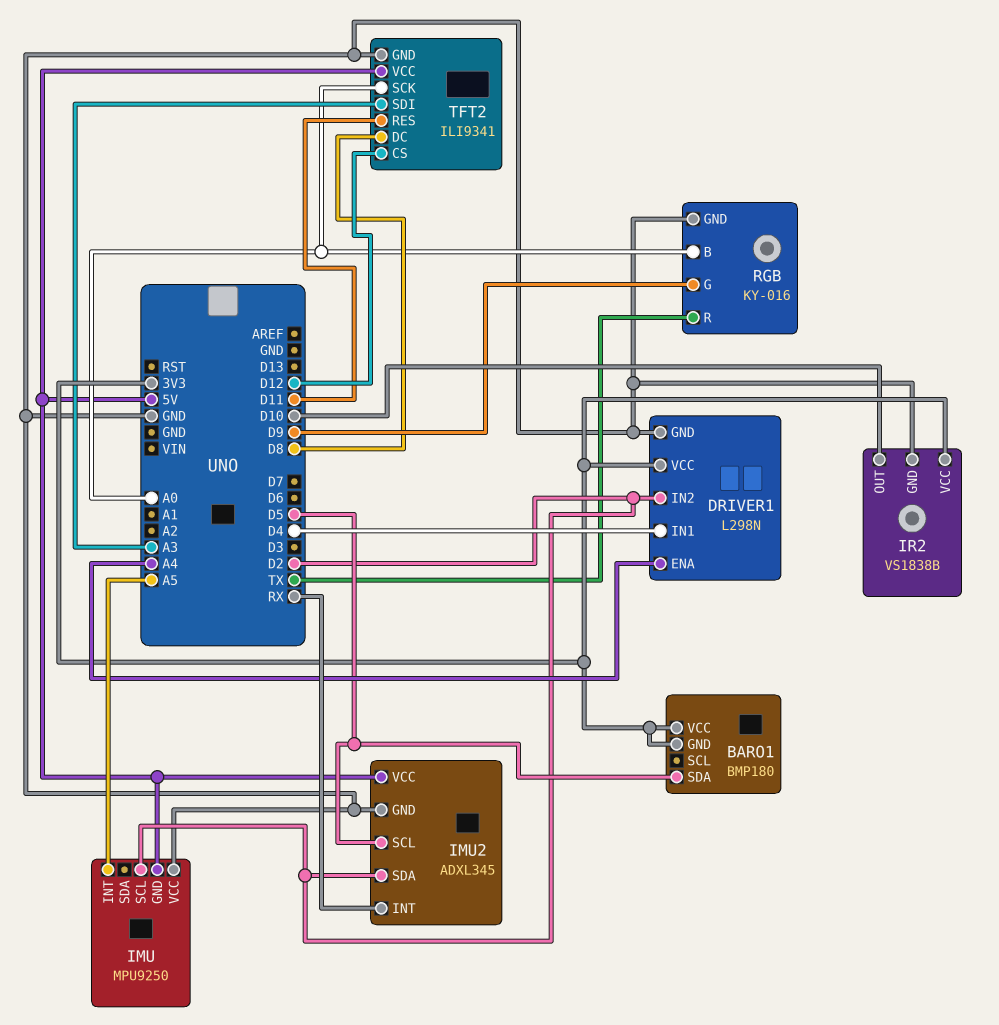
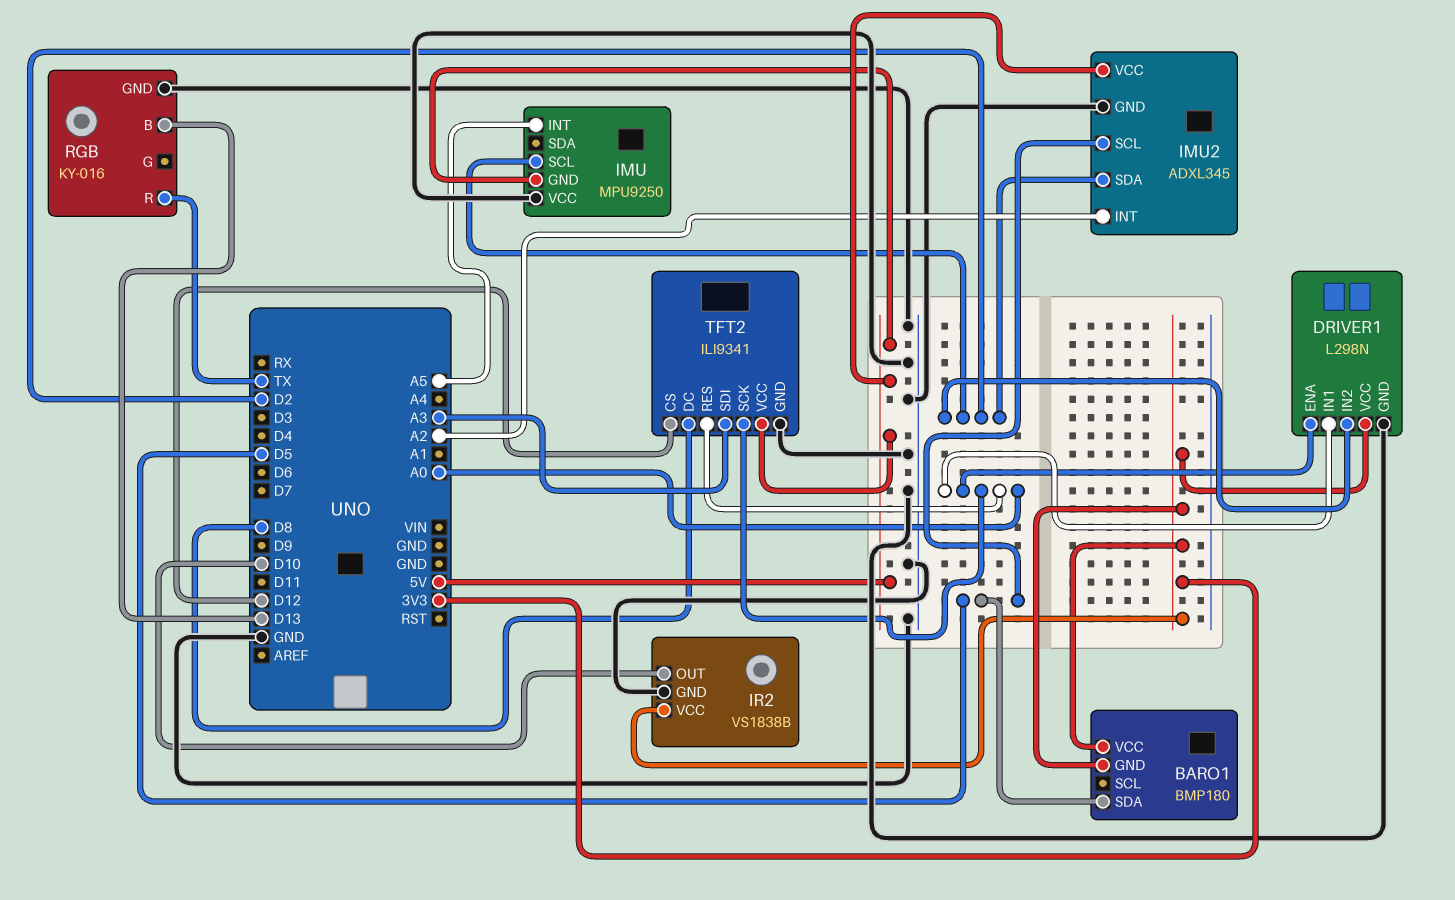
DRIVER1 pin ENA: A4 -> A0
DRIVER1 pin IN1: D4 -> A0
IMU2 pin INT: RX -> A2
RGB pin B: A0 -> D13
RGB pin G: D9 -> none
TFT2 pin RES: D11 -> A0

